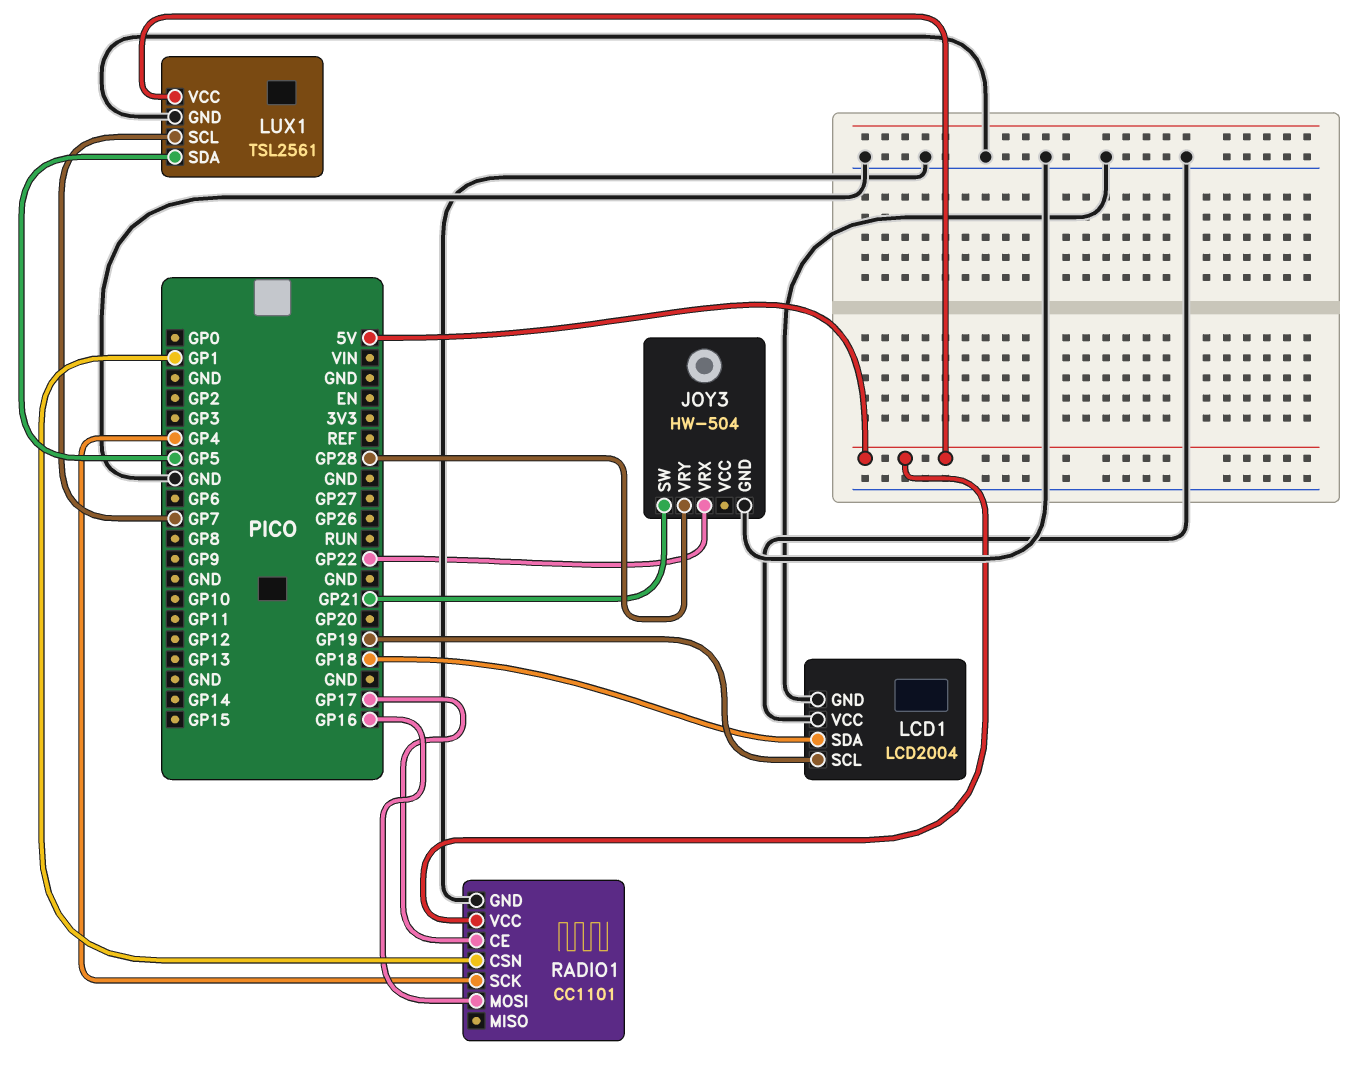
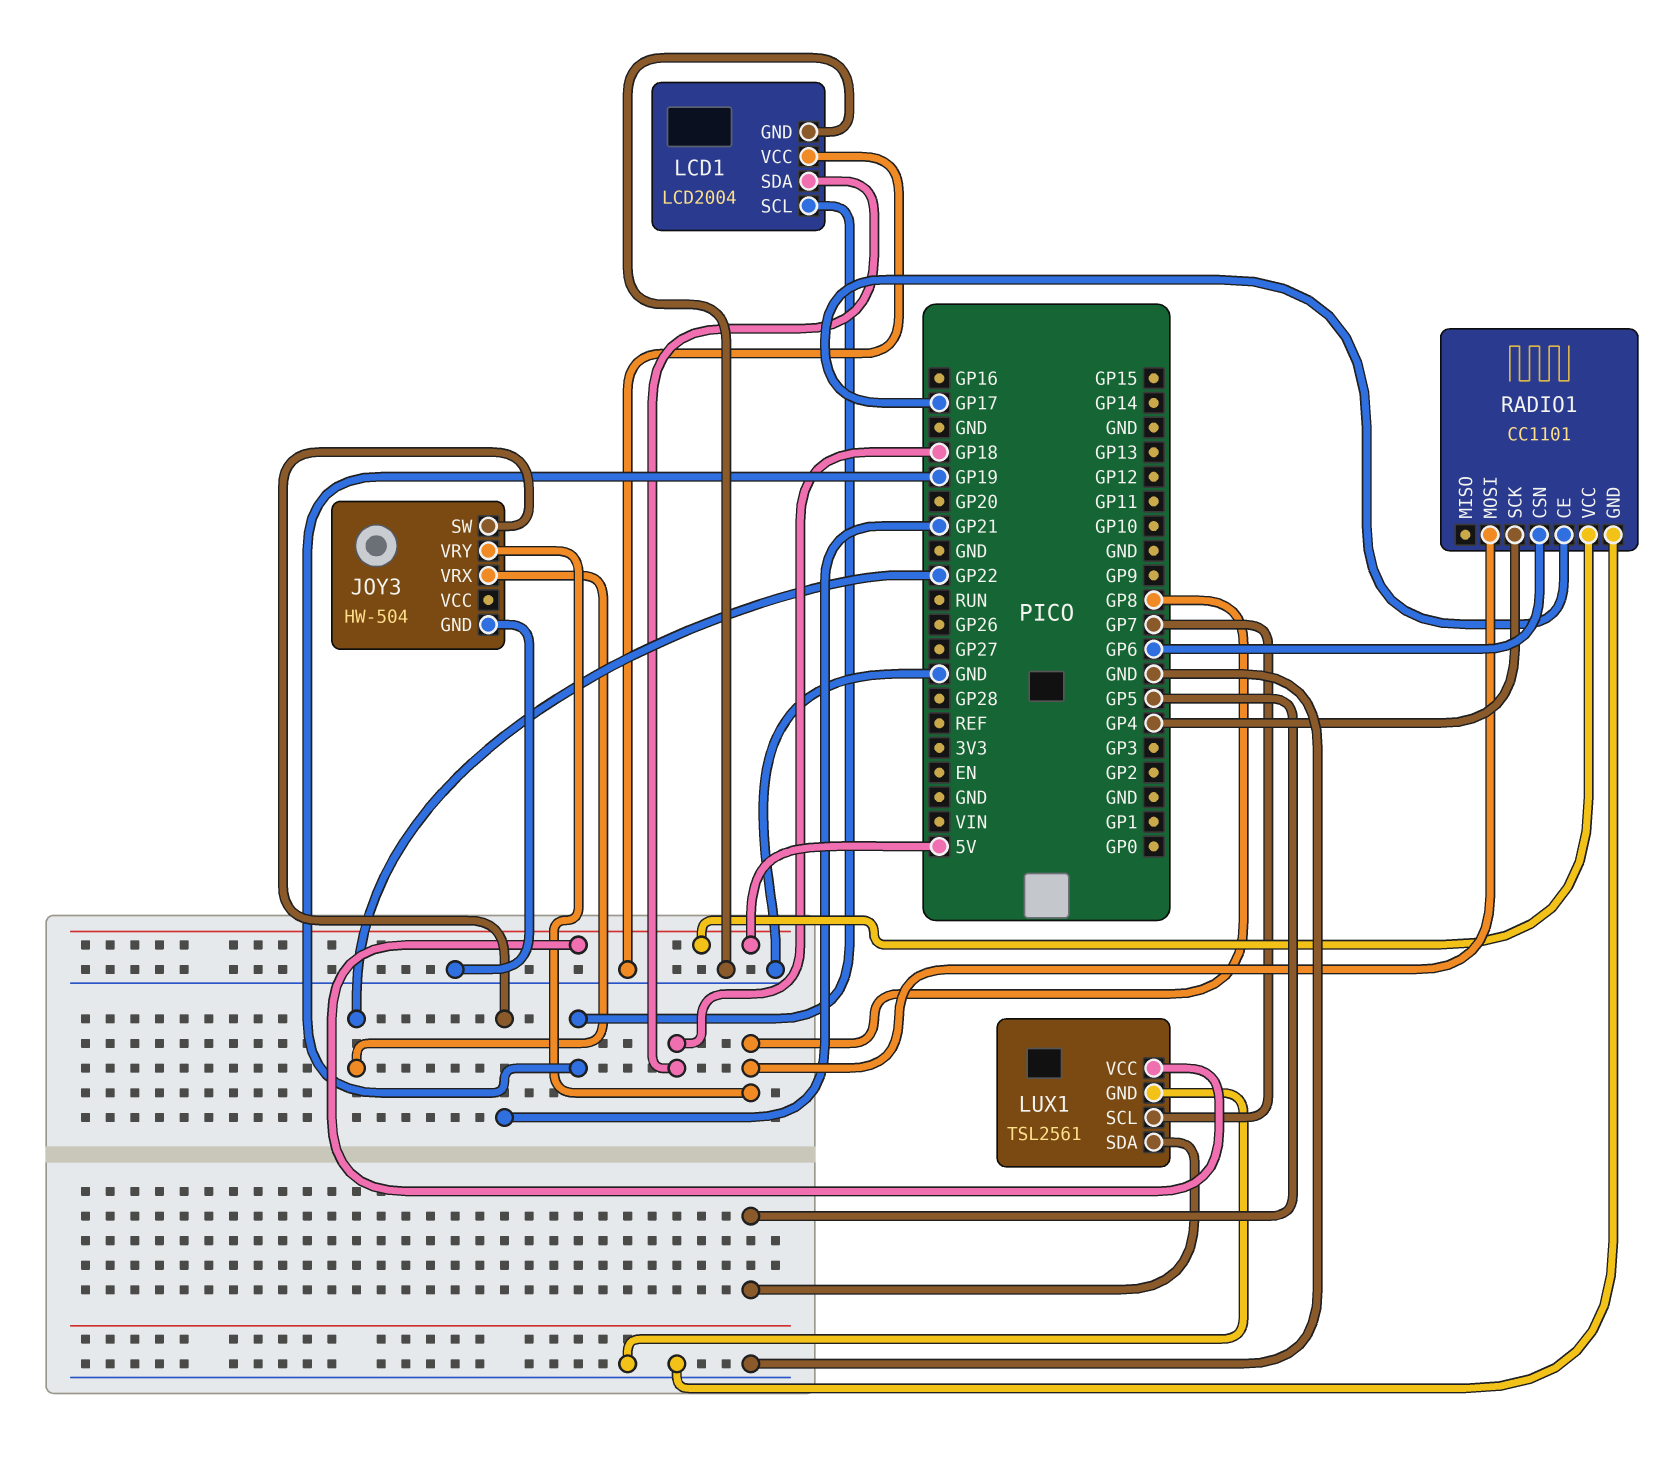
JOY3 pin VRY: GP28 -> GP8
RADIO1 pin CSN: GP1 -> GP6
RADIO1 pin MOSI: GP16 -> GP8

